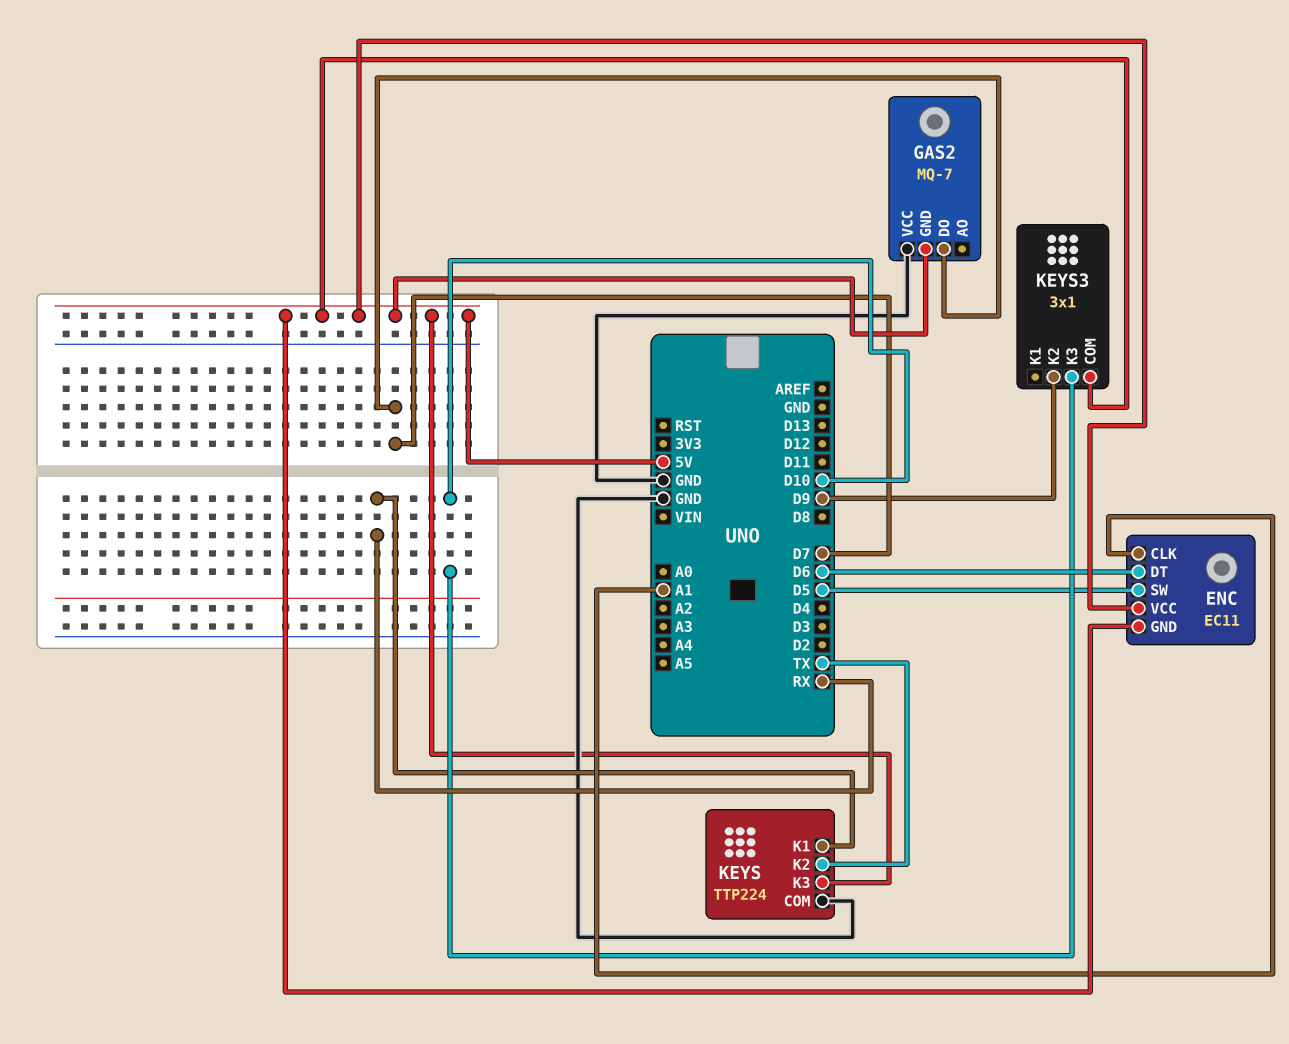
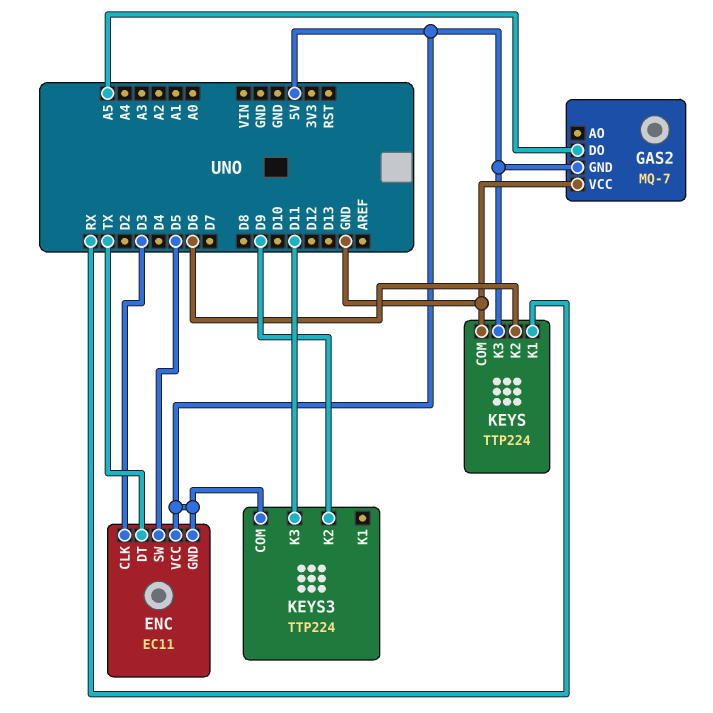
ENC pin CLK: A1 -> D3
ENC pin DT: D6 -> TX
GAS2 pin DO: D7 -> A5
KEYS pin K2: TX -> D6
KEYS3: 3x1 -> TTP224
KEYS3 pin K3: D10 -> D11

